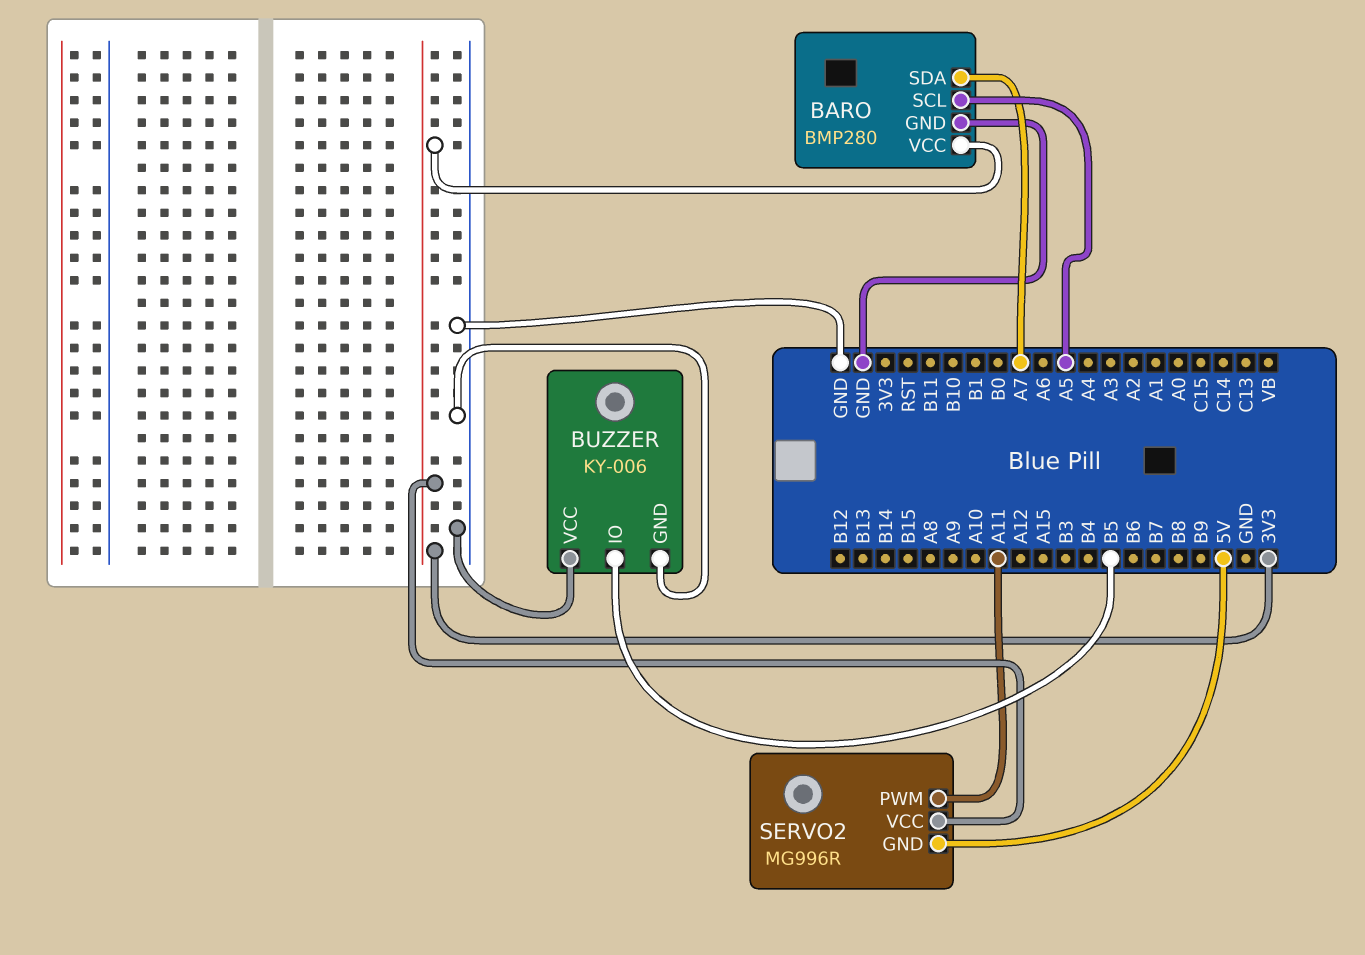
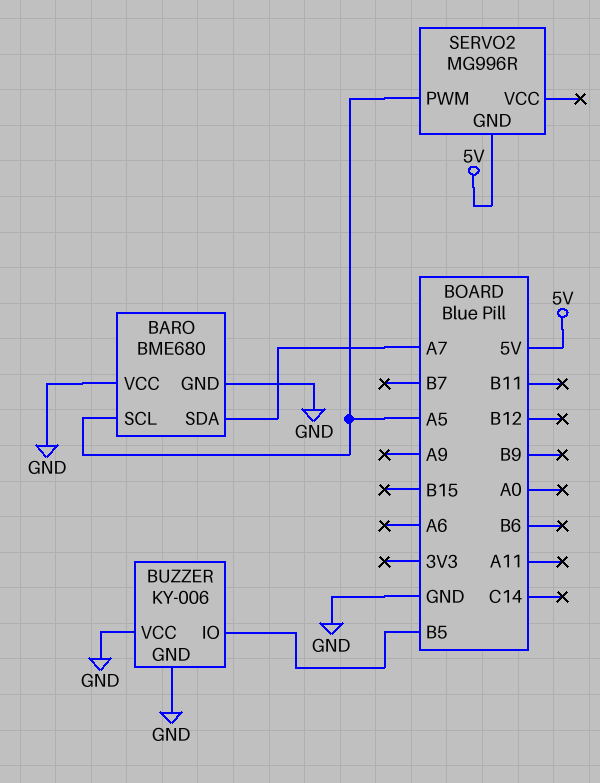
BARO: BMP280 -> BME680
BARO pin VCC: 3V3 -> GND
SERVO2 pin PWM: A11 -> A5
SERVO2 pin VCC: 3V3 -> none

